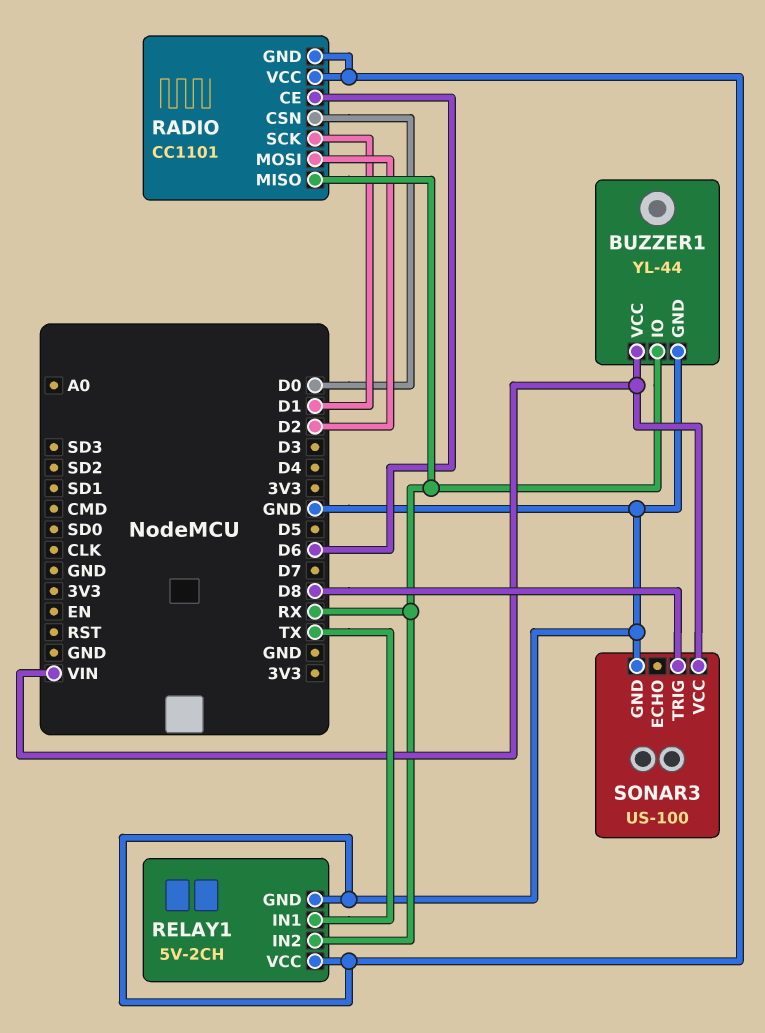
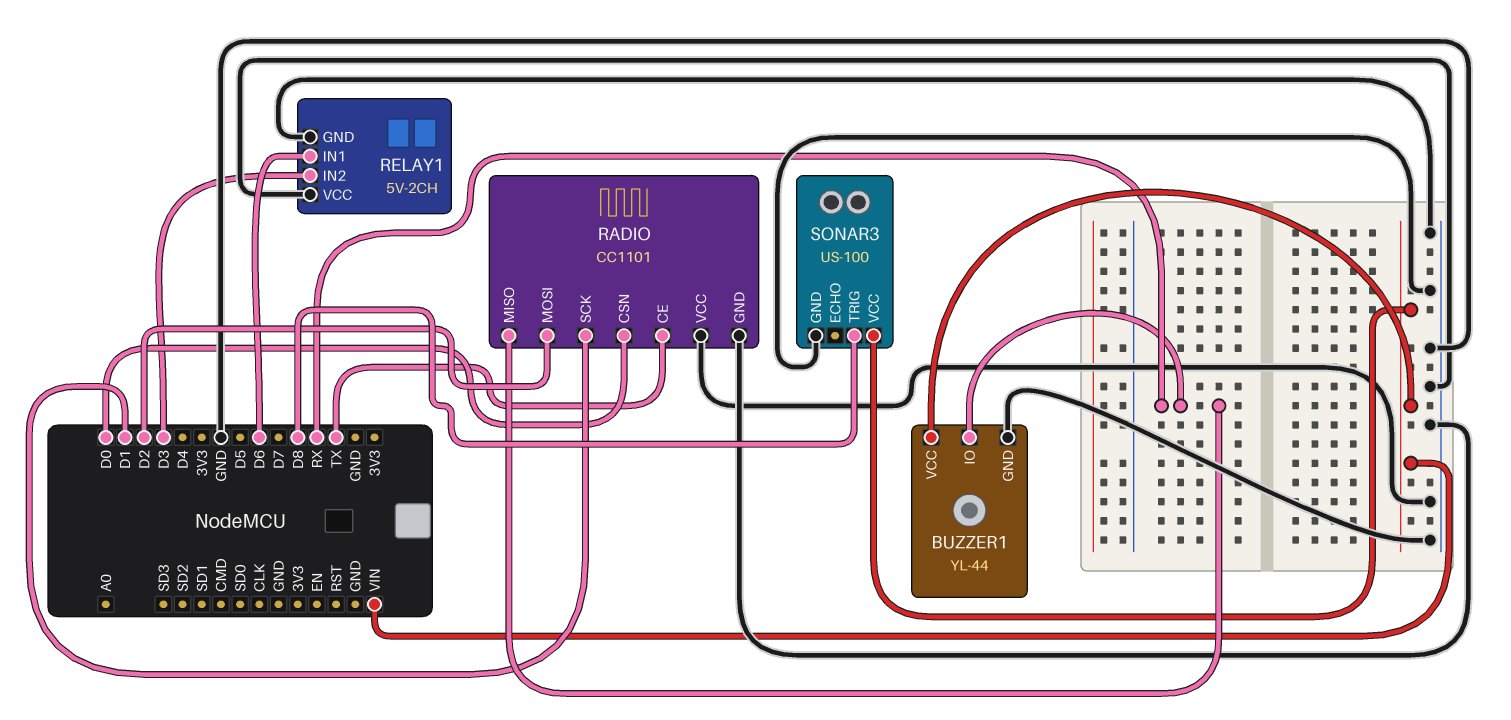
RADIO pin CE: D6 -> TX
RELAY1 pin IN1: TX -> D6
RELAY1 pin IN2: RX -> D3

